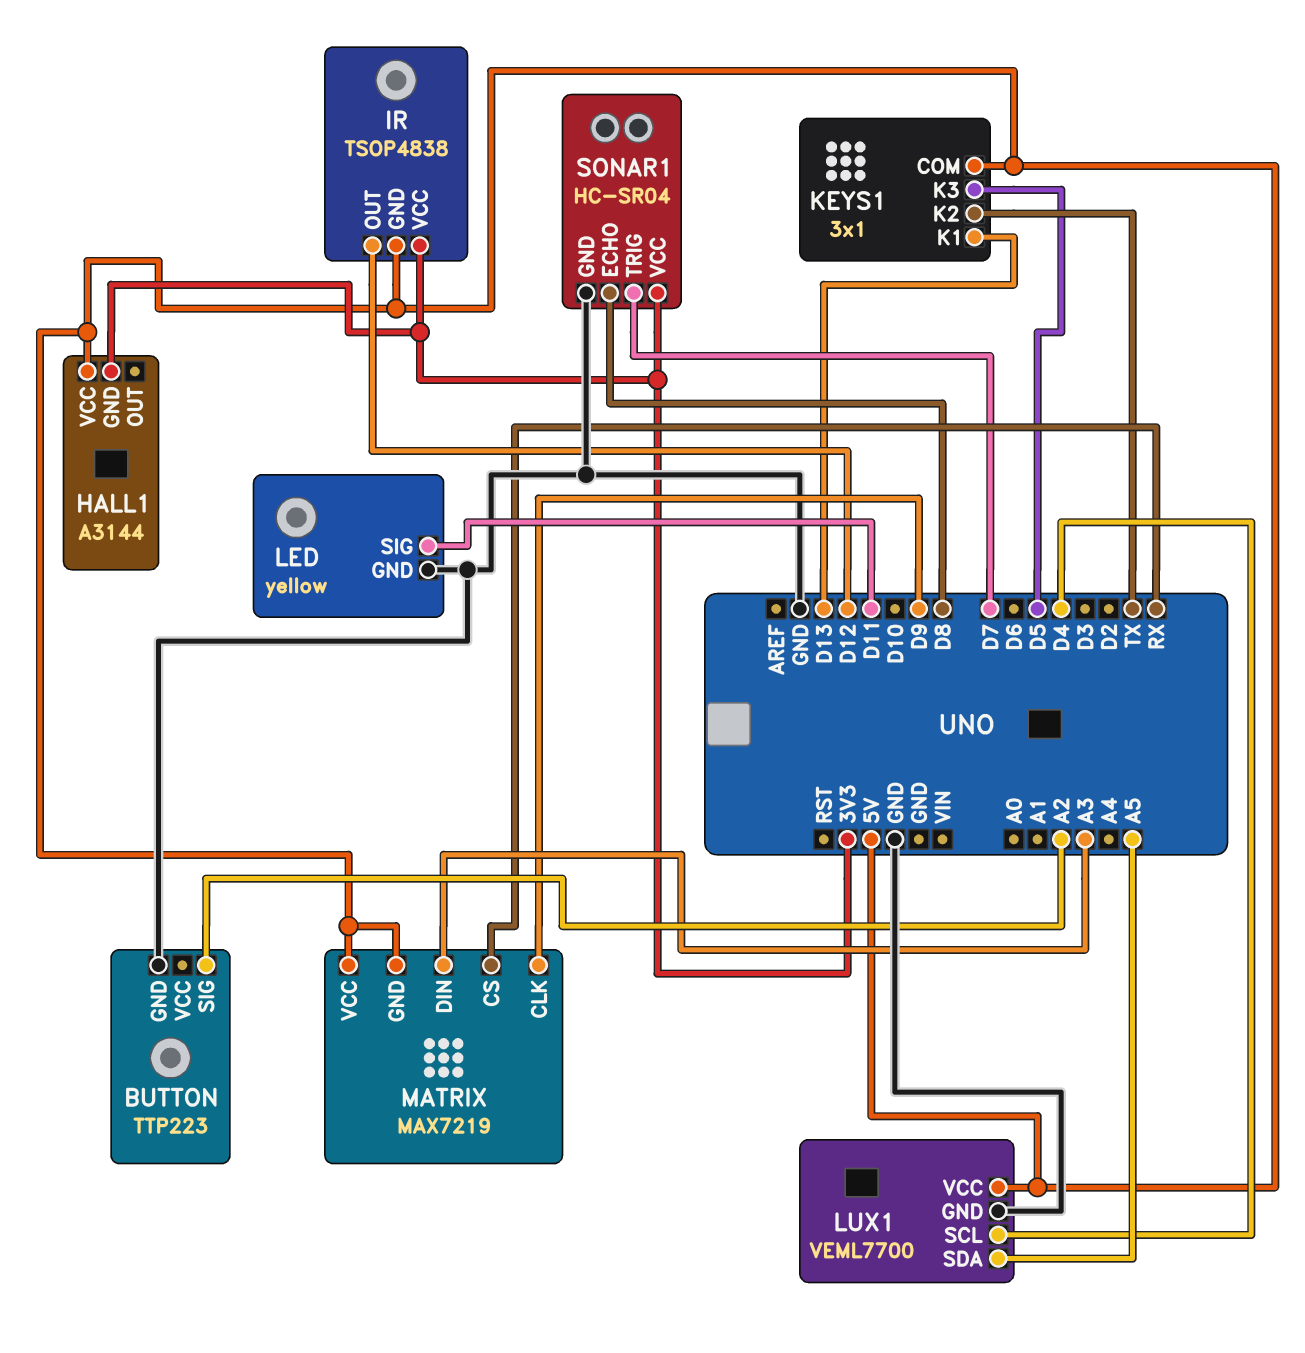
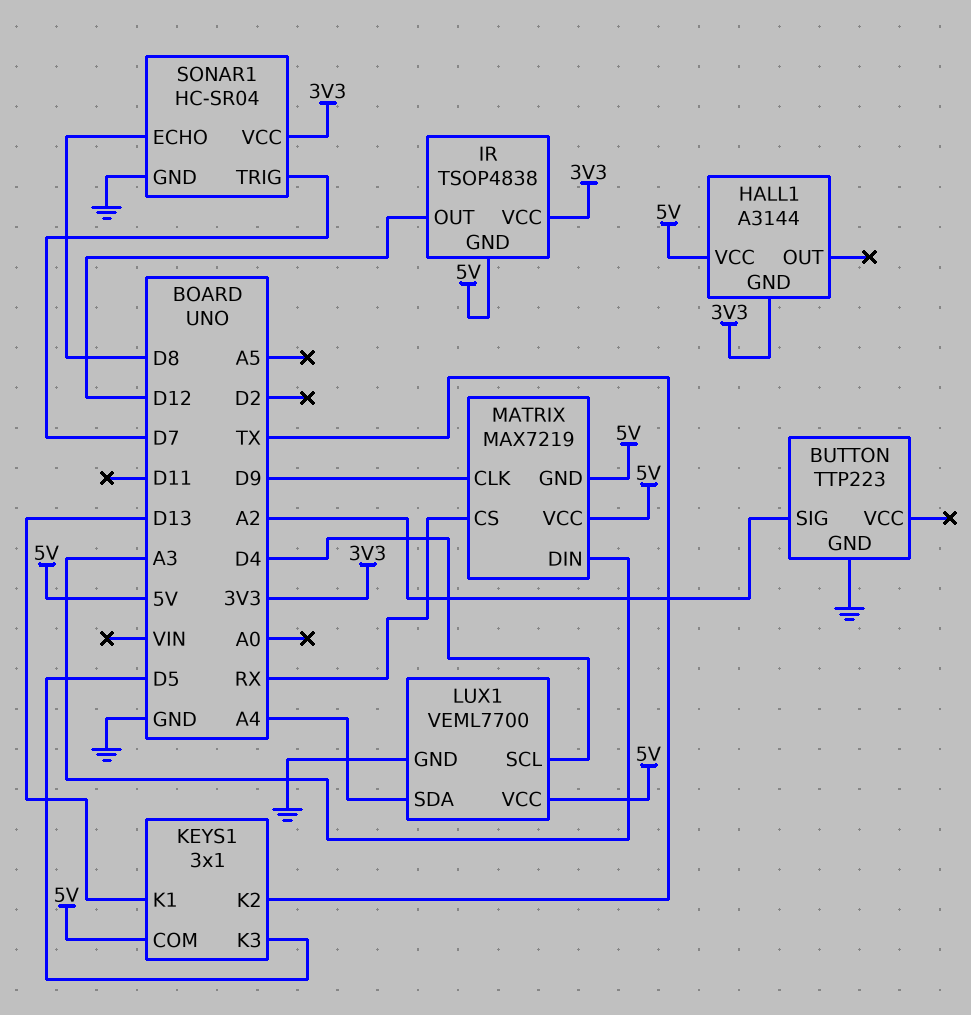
LED: yellow -> none
LED pin GND: GND -> none
LED pin SIG: D11 -> none
LUX1 pin SDA: A5 -> A4

